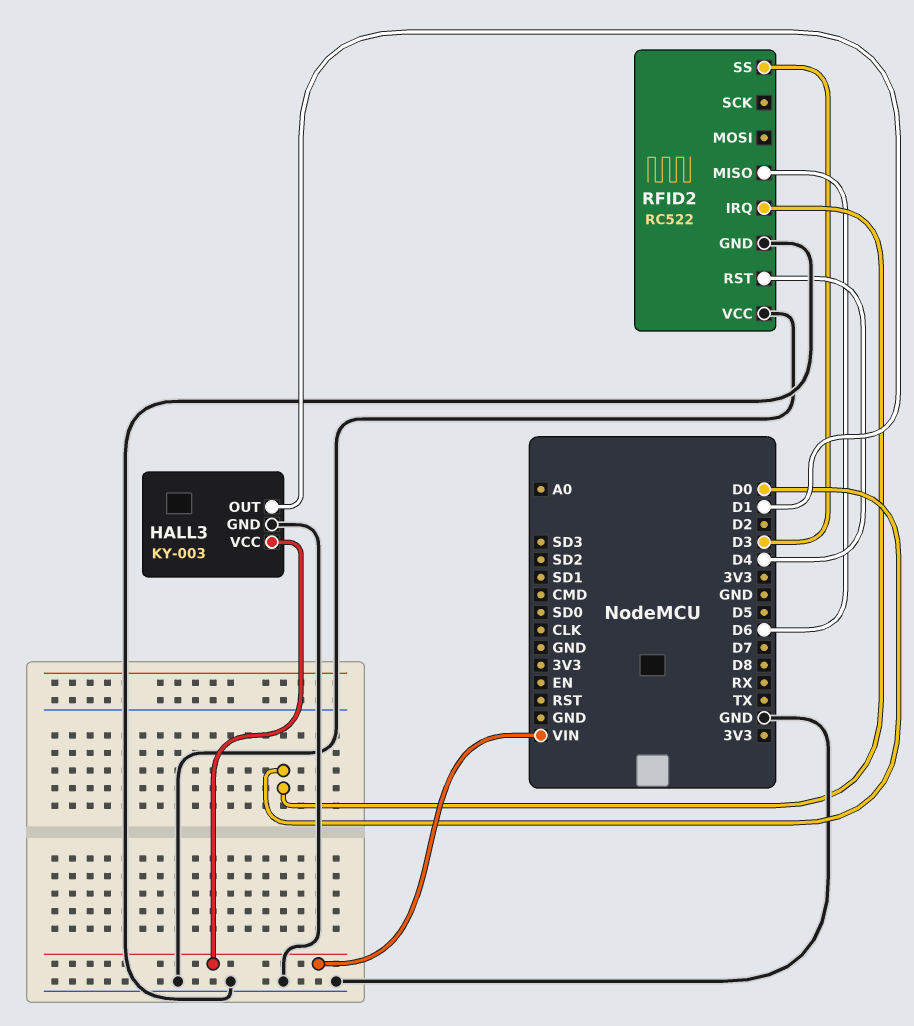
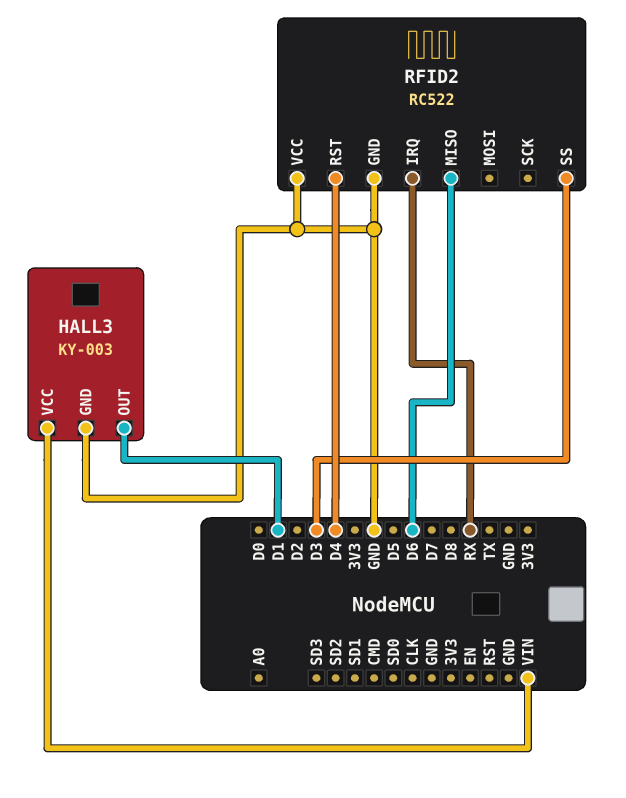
RFID2 pin IRQ: D0 -> RX

